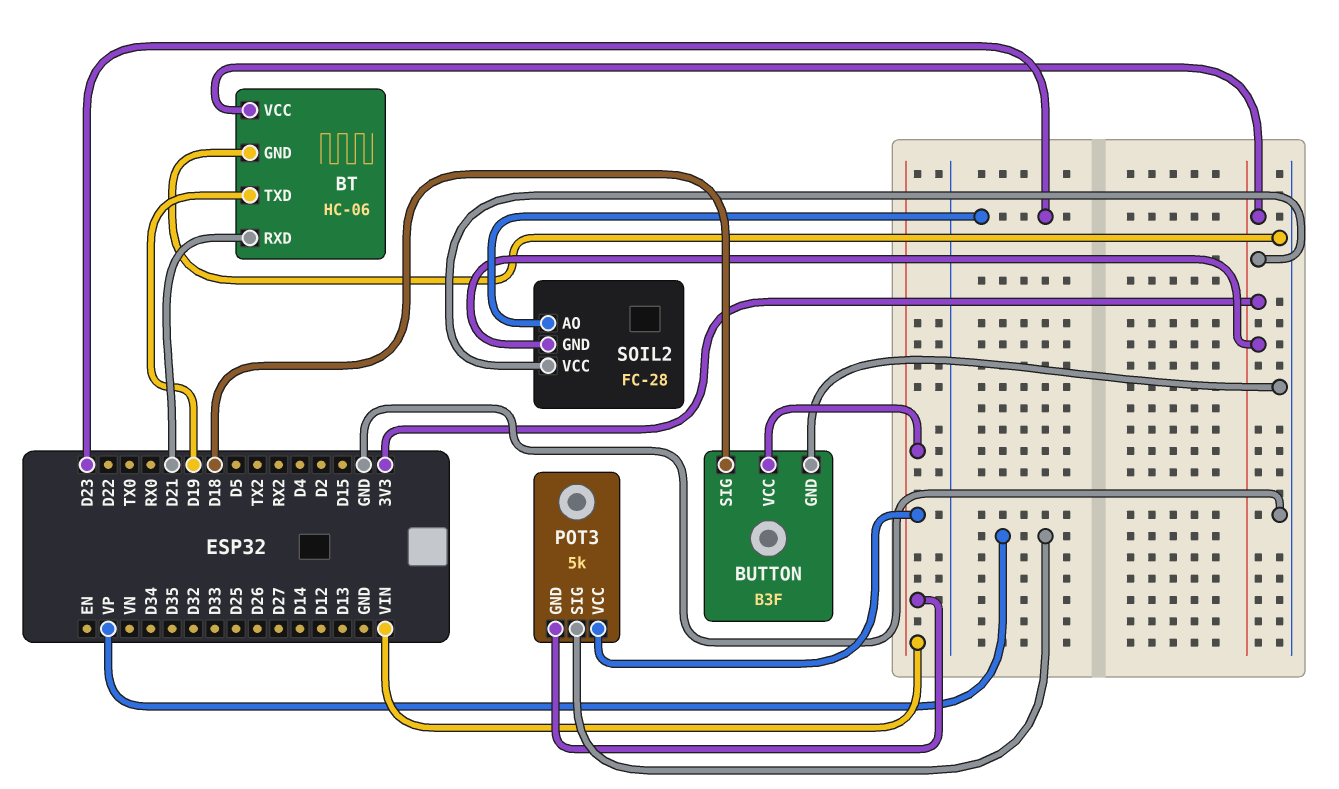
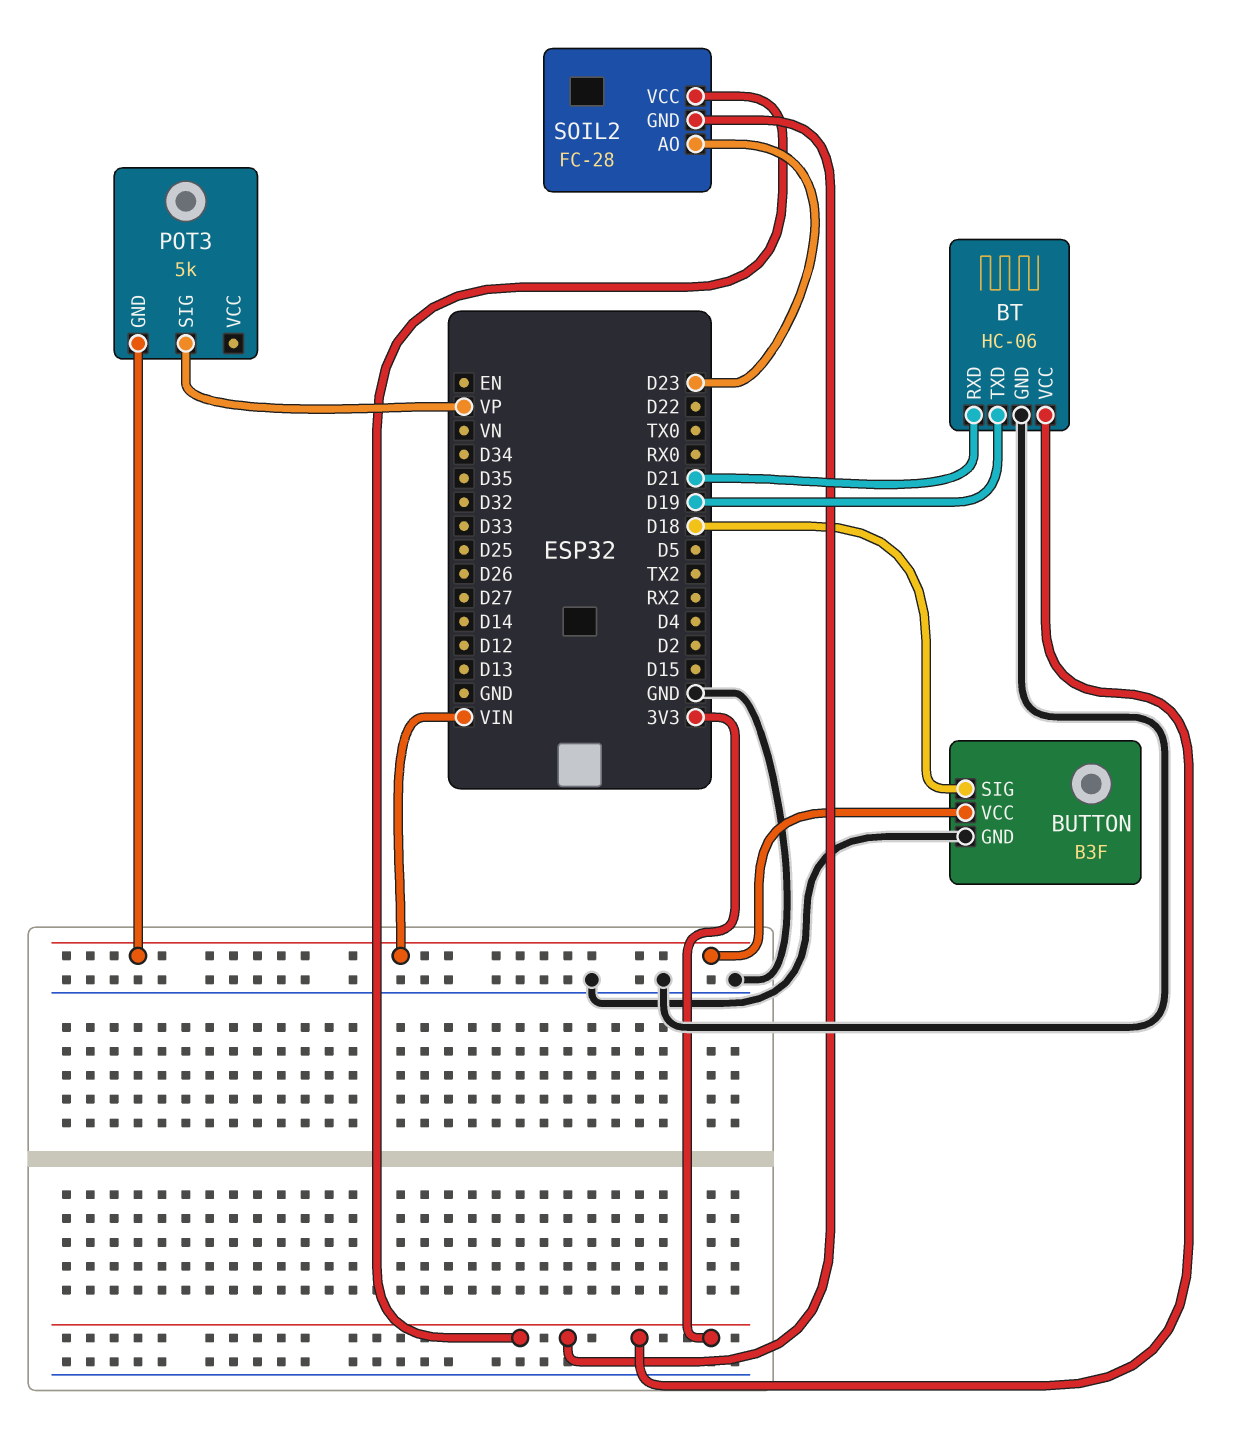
POT3 pin VCC: VIN -> none

